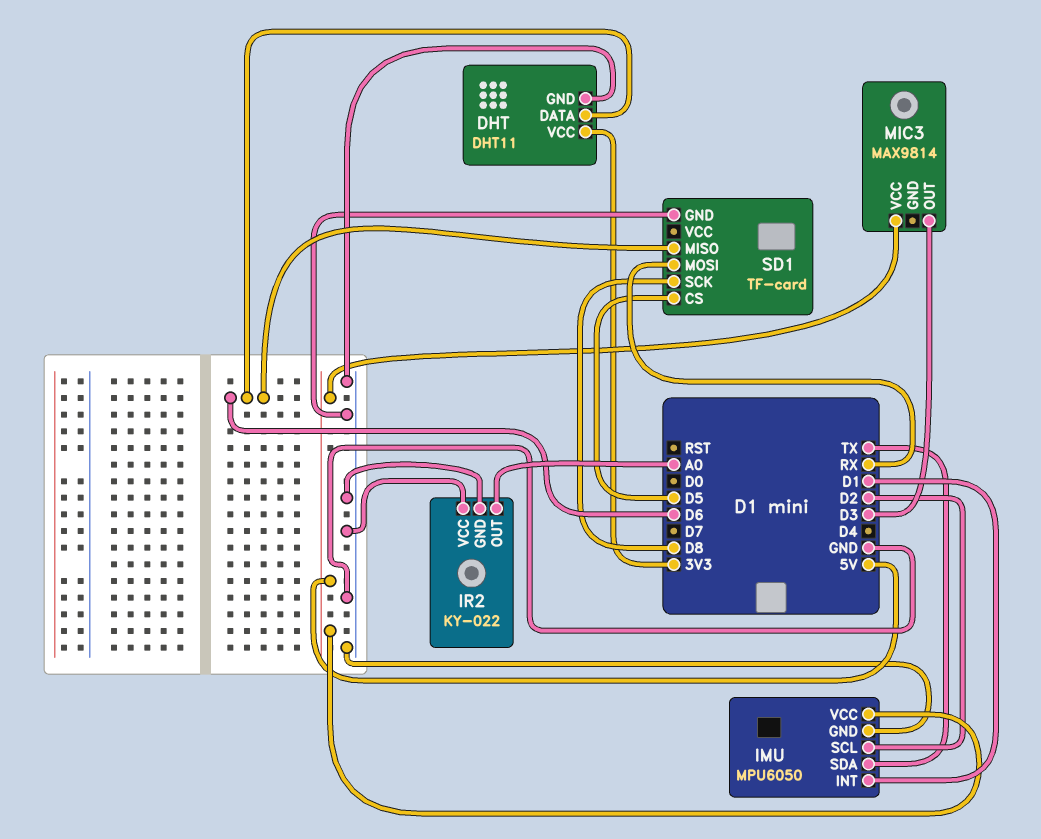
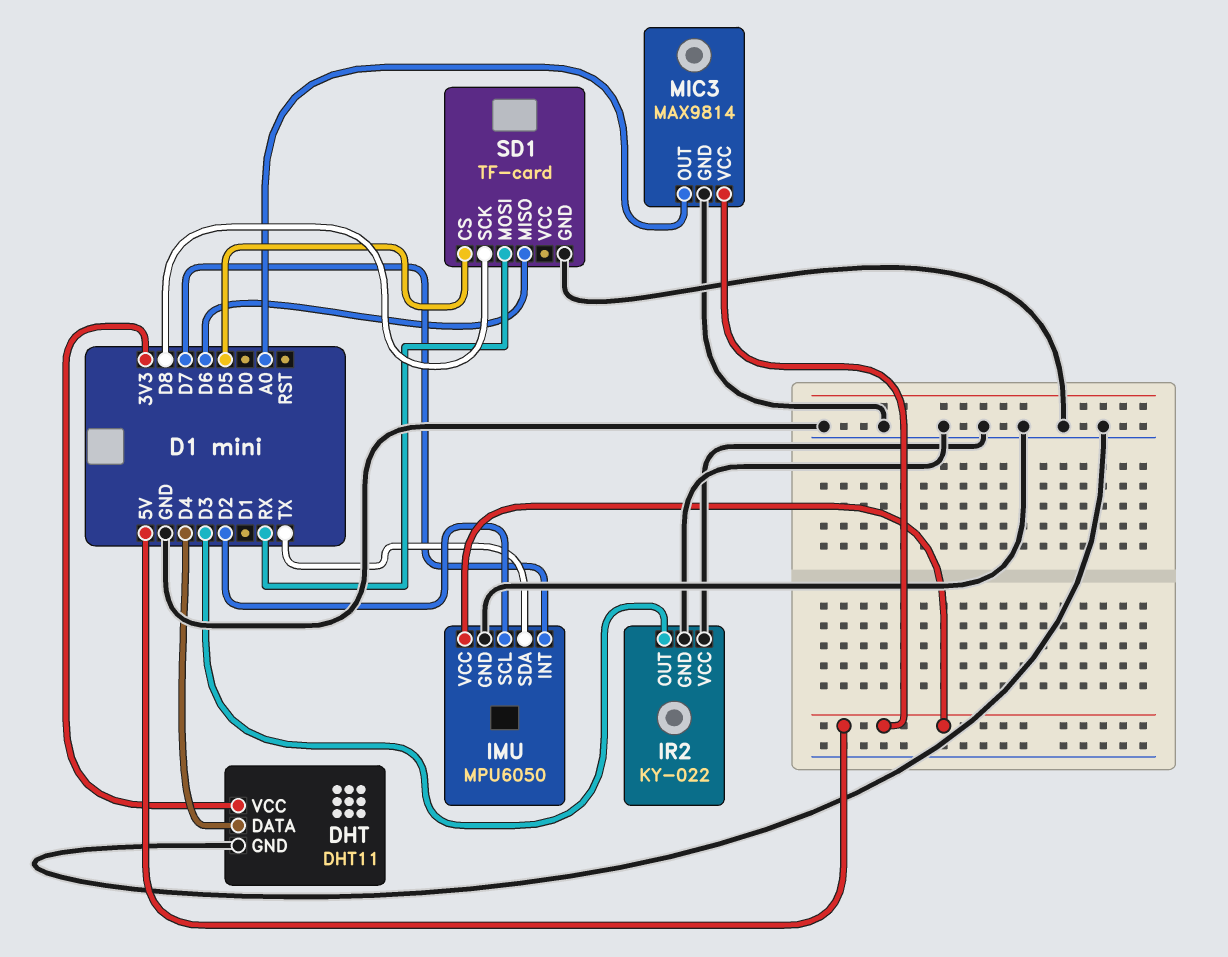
DHT pin DATA: D6 -> D4
IMU pin INT: D1 -> D7
IR2 pin OUT: A0 -> D3
MIC3 pin GND: none -> GND
MIC3 pin OUT: D3 -> A0

